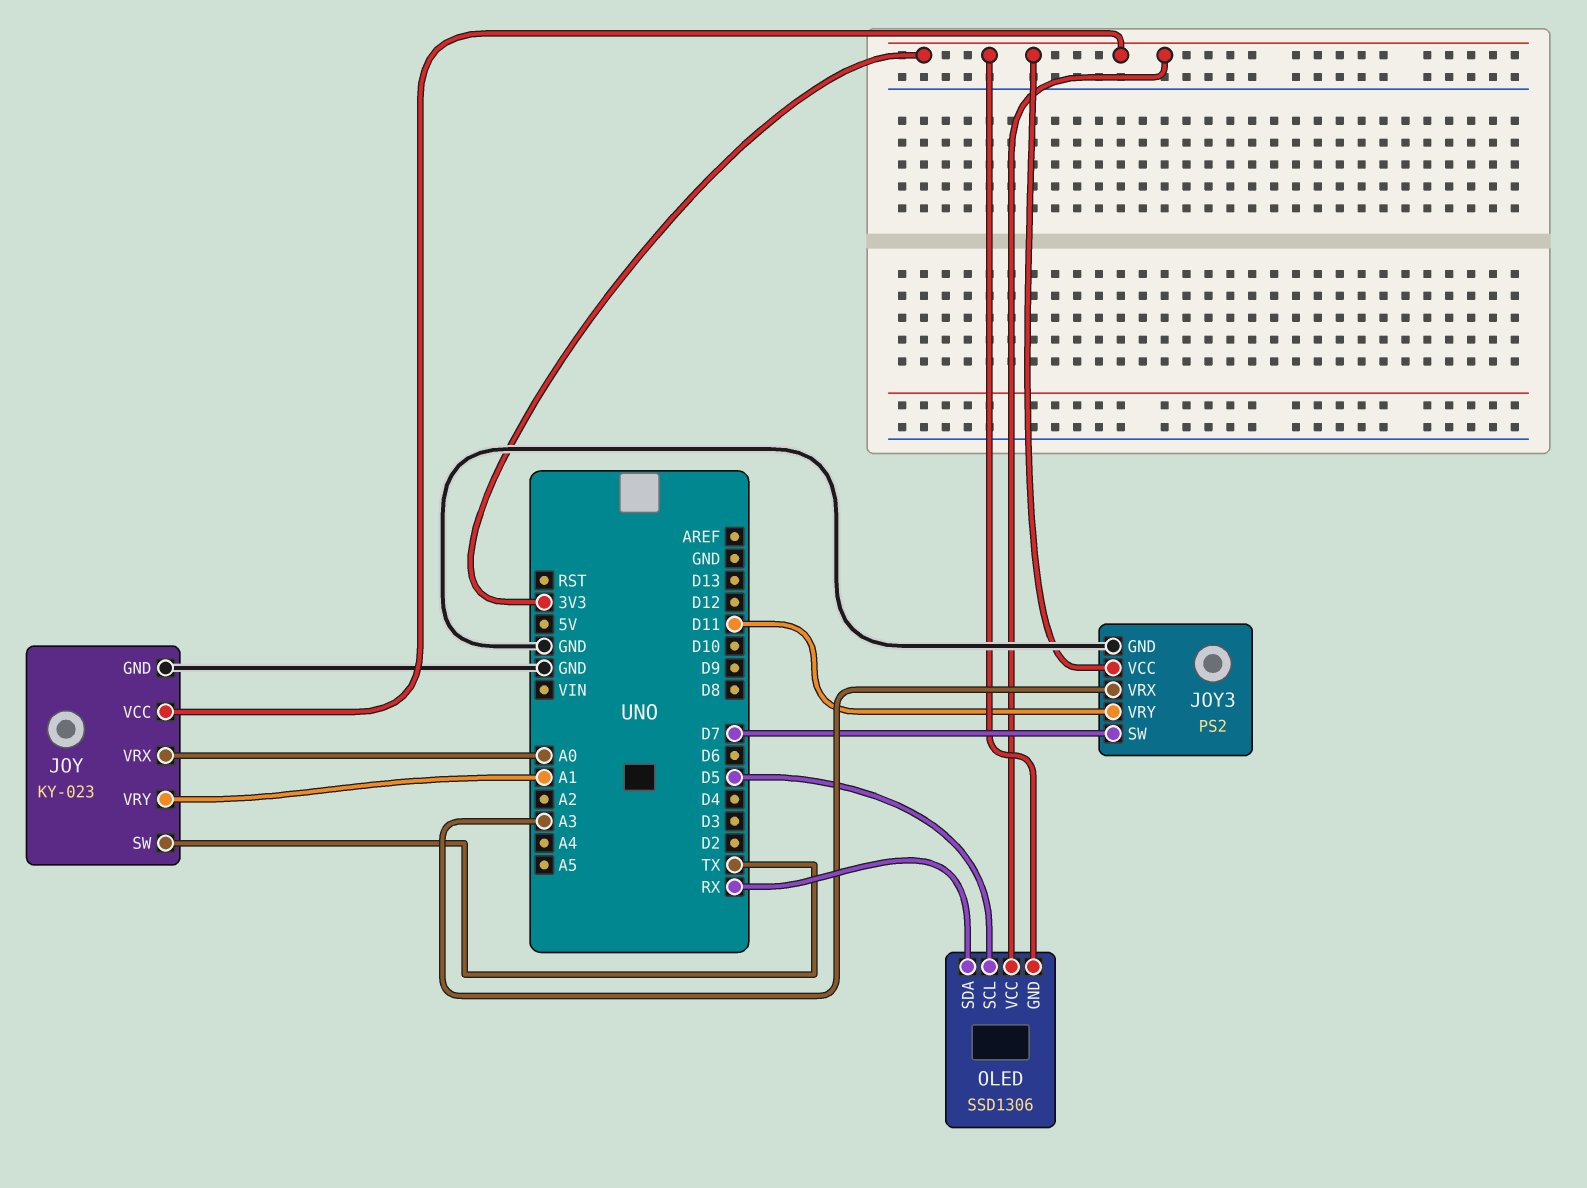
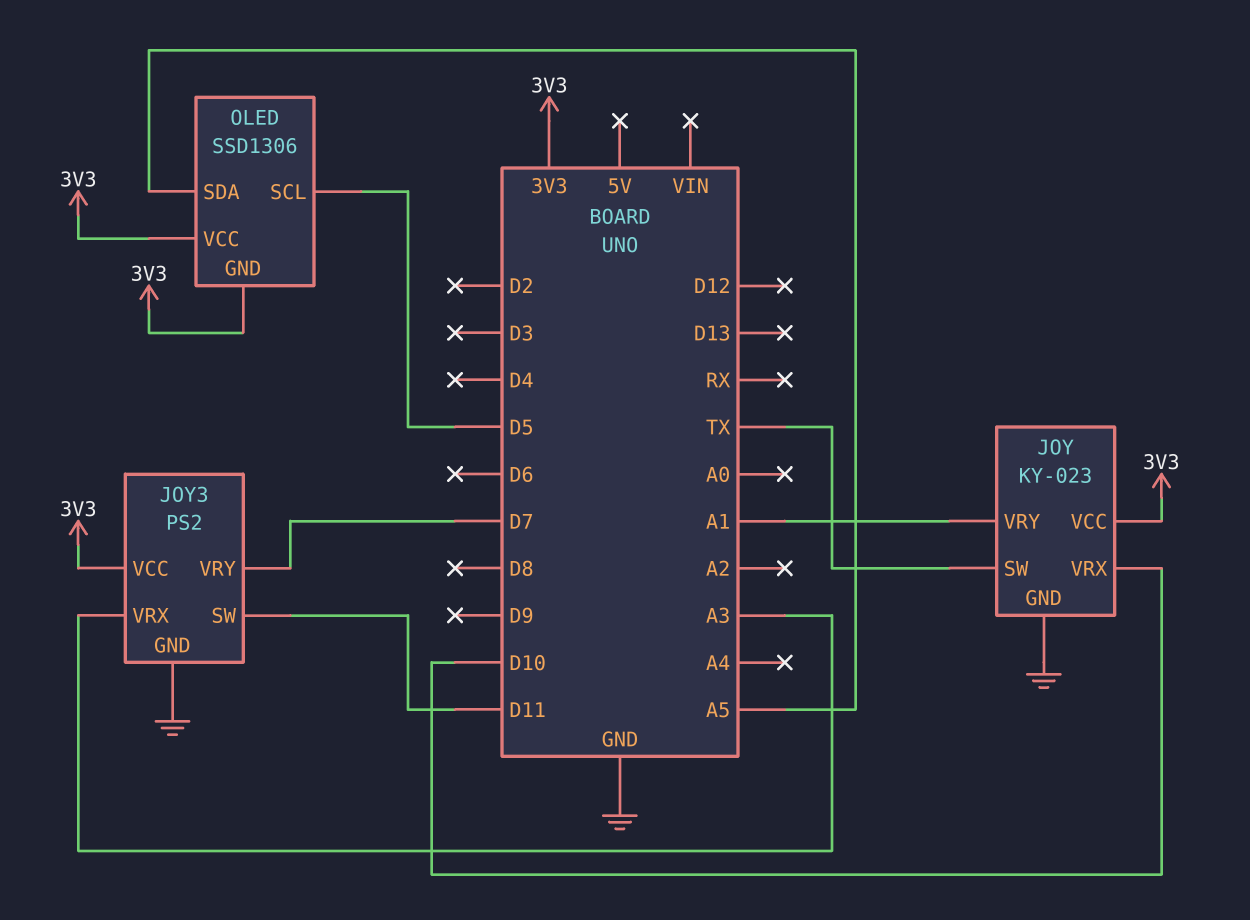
JOY pin VRX: A0 -> D10
JOY3 pin SW: D7 -> D11
JOY3 pin VRY: D11 -> D7
OLED pin SDA: RX -> A5

